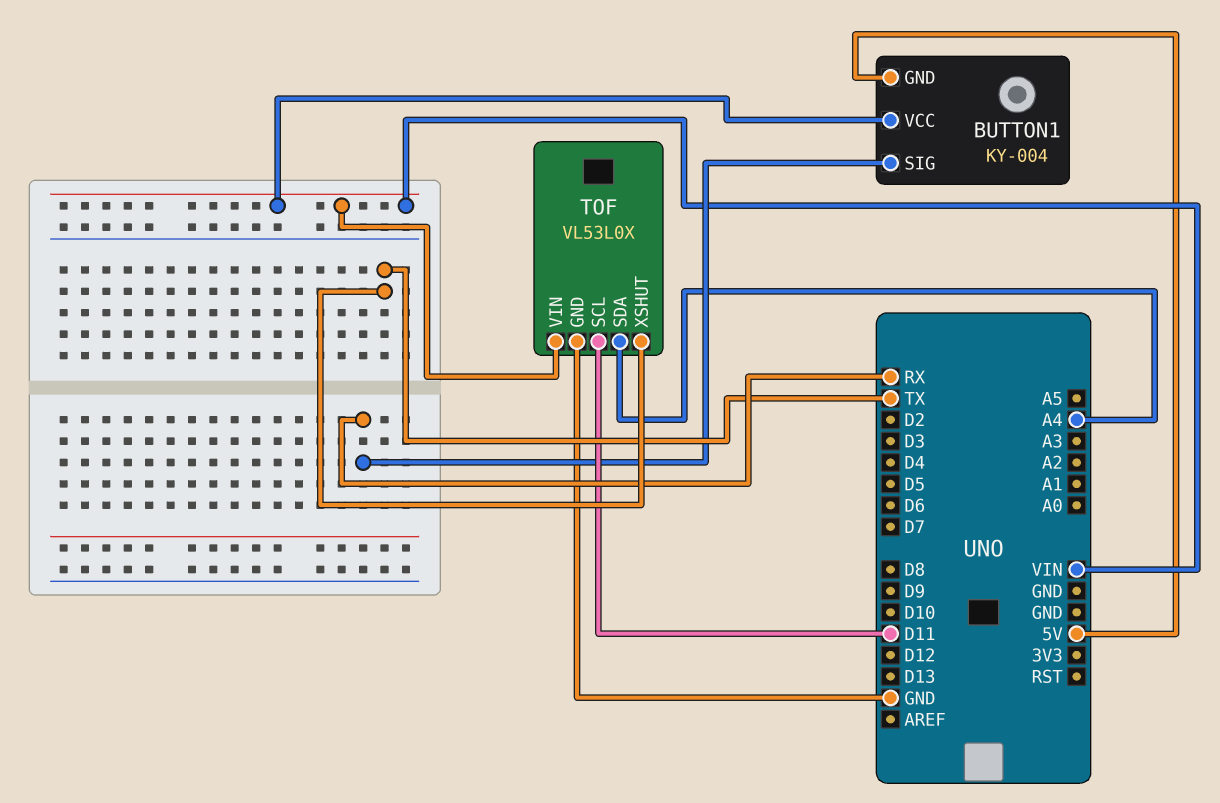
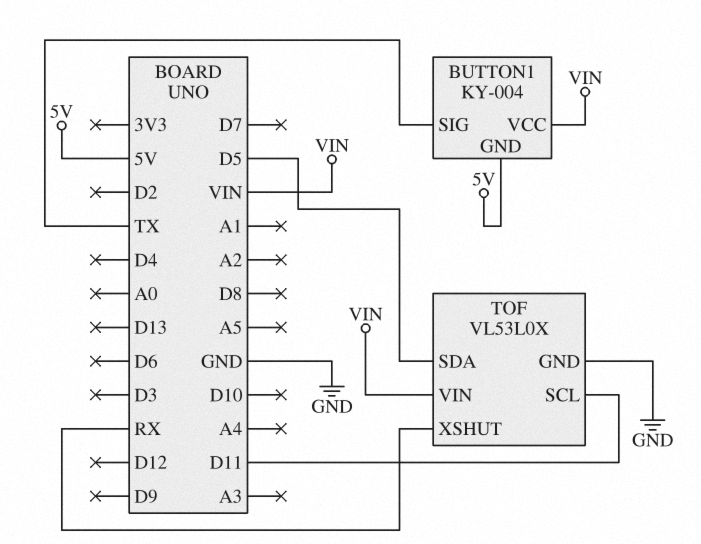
BUTTON1 pin SIG: RX -> TX
TOF pin SDA: A4 -> D5
TOF pin XSHUT: TX -> RX

